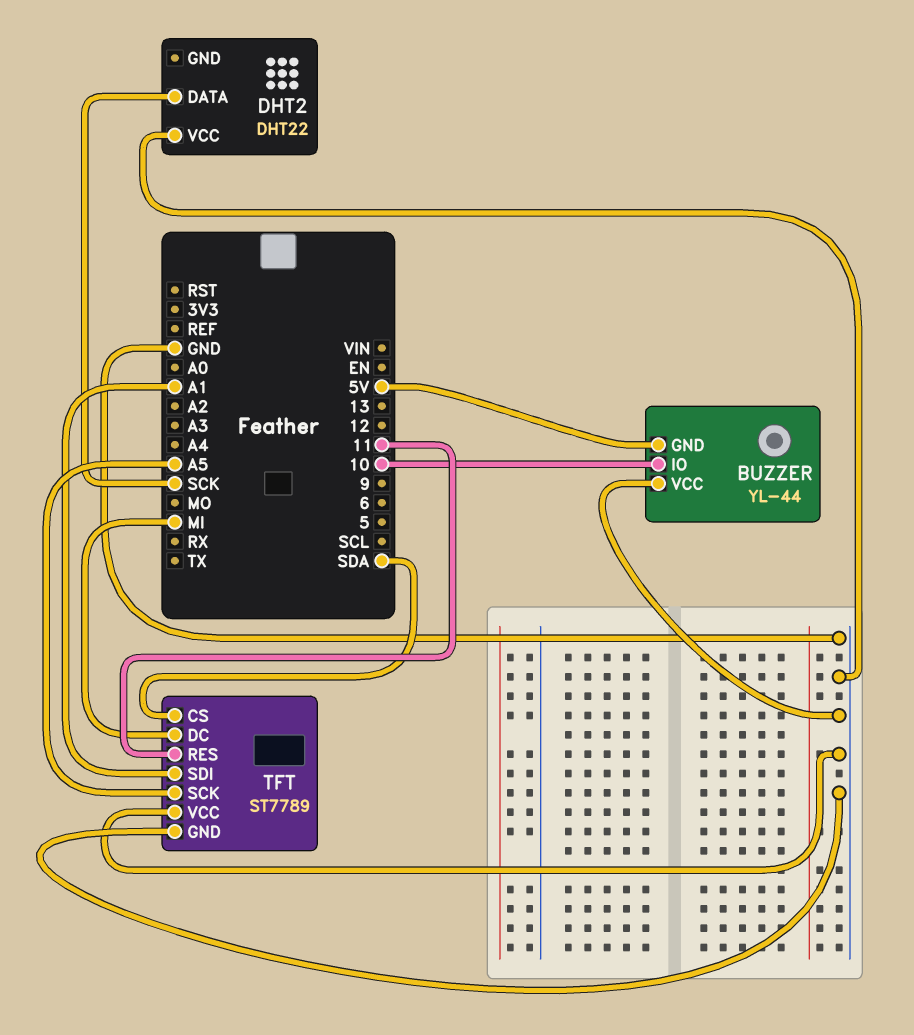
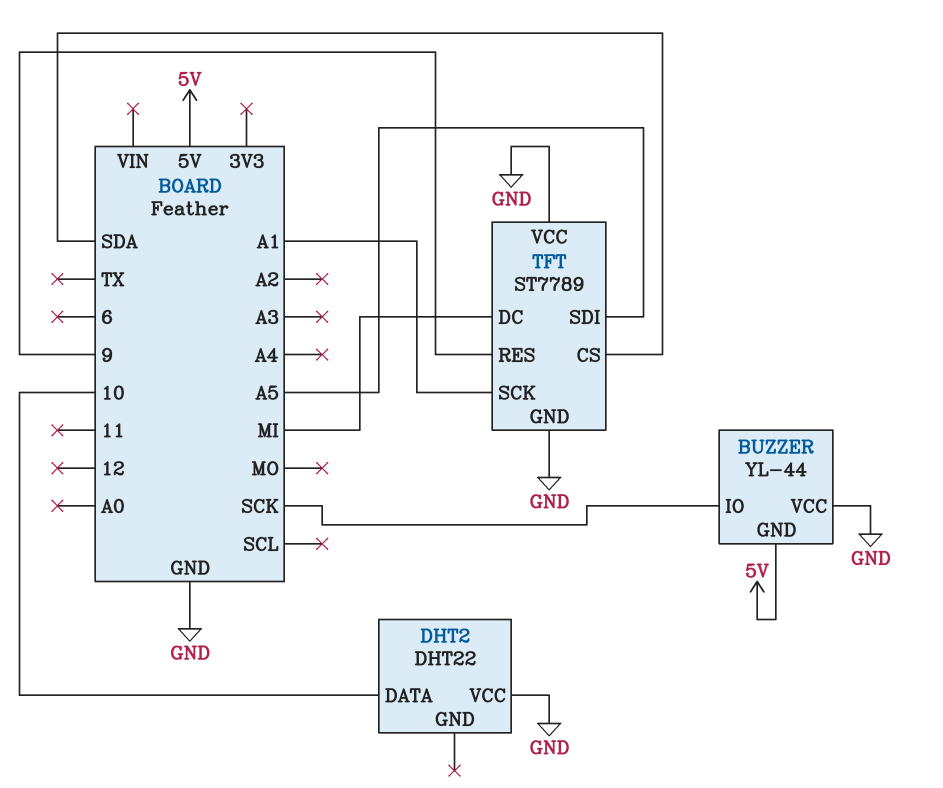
BUZZER pin IO: 10 -> SCK
DHT2 pin DATA: SCK -> 10
TFT pin RES: 11 -> 9
TFT pin SCK: A5 -> A1
TFT pin SDI: A1 -> A5

